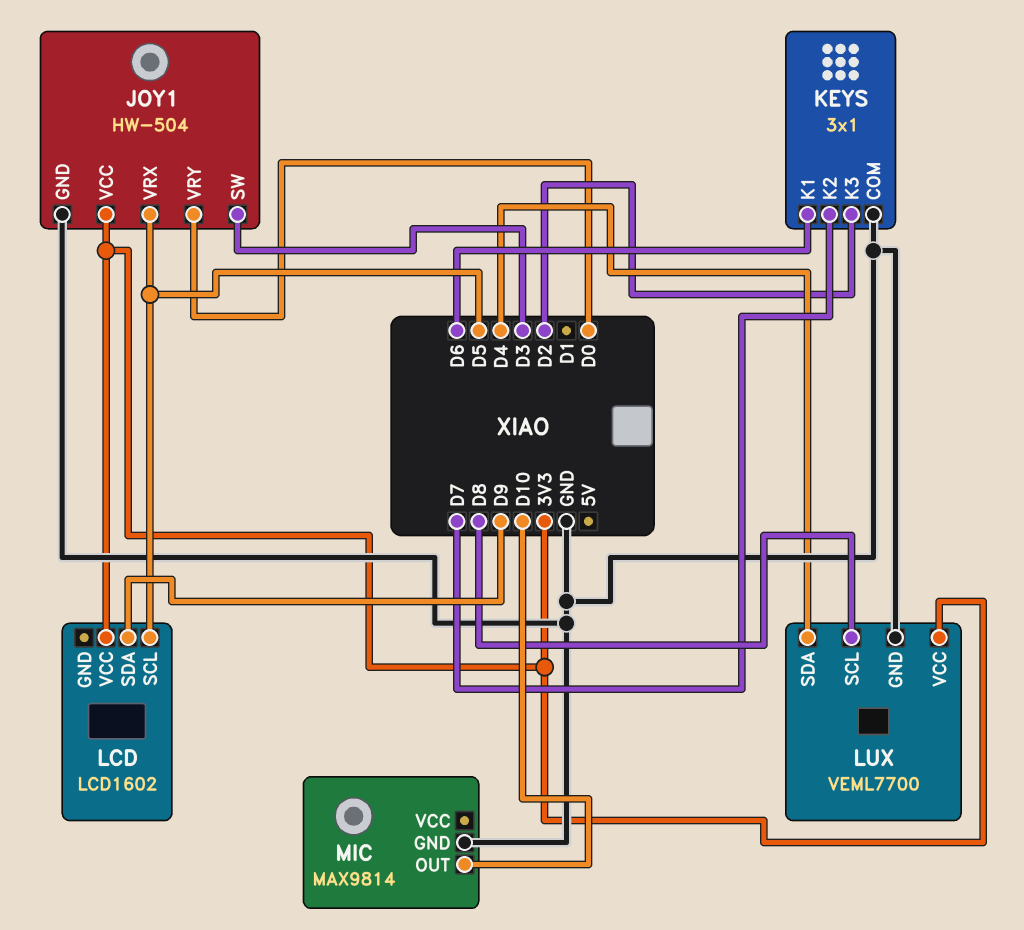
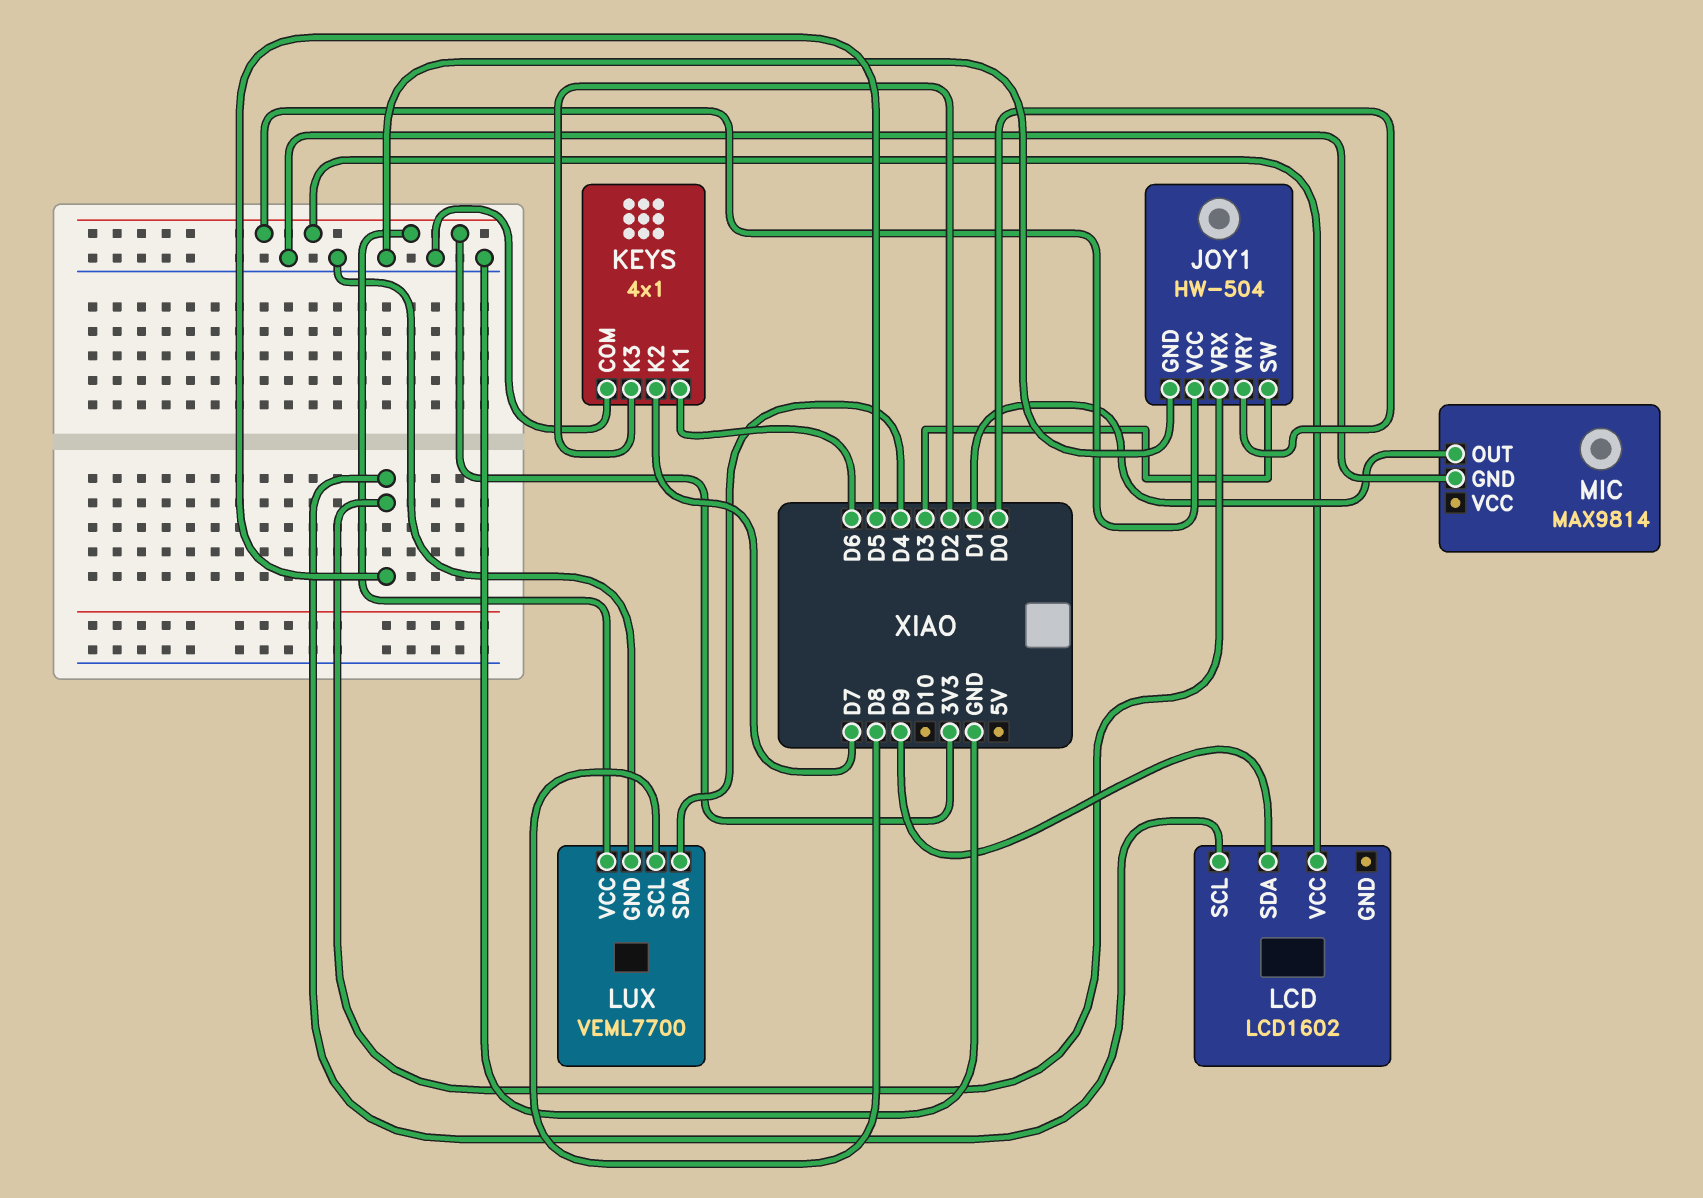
KEYS: 3x1 -> 4x1
MIC pin OUT: D10 -> D1

